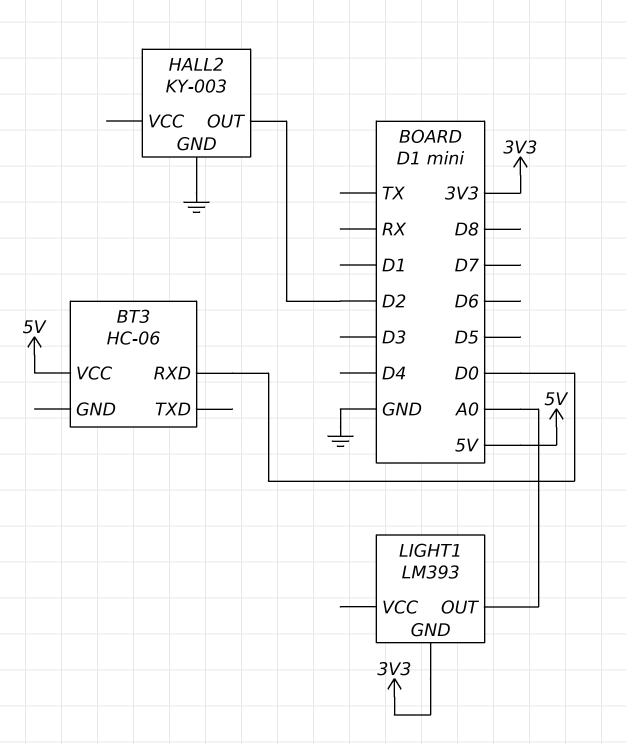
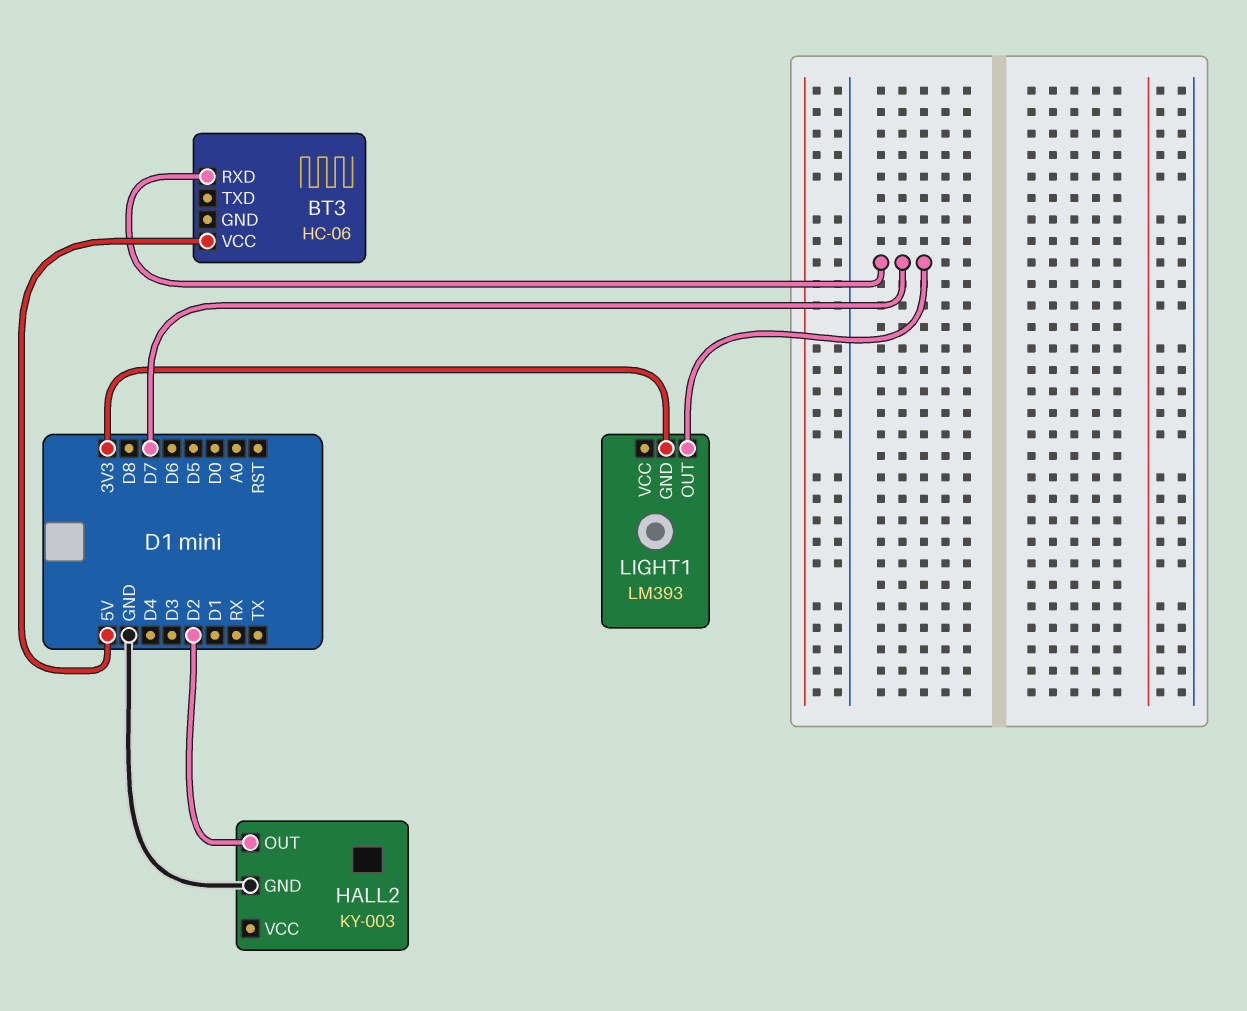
BT3 pin RXD: D0 -> D7
LIGHT1 pin OUT: A0 -> D7

